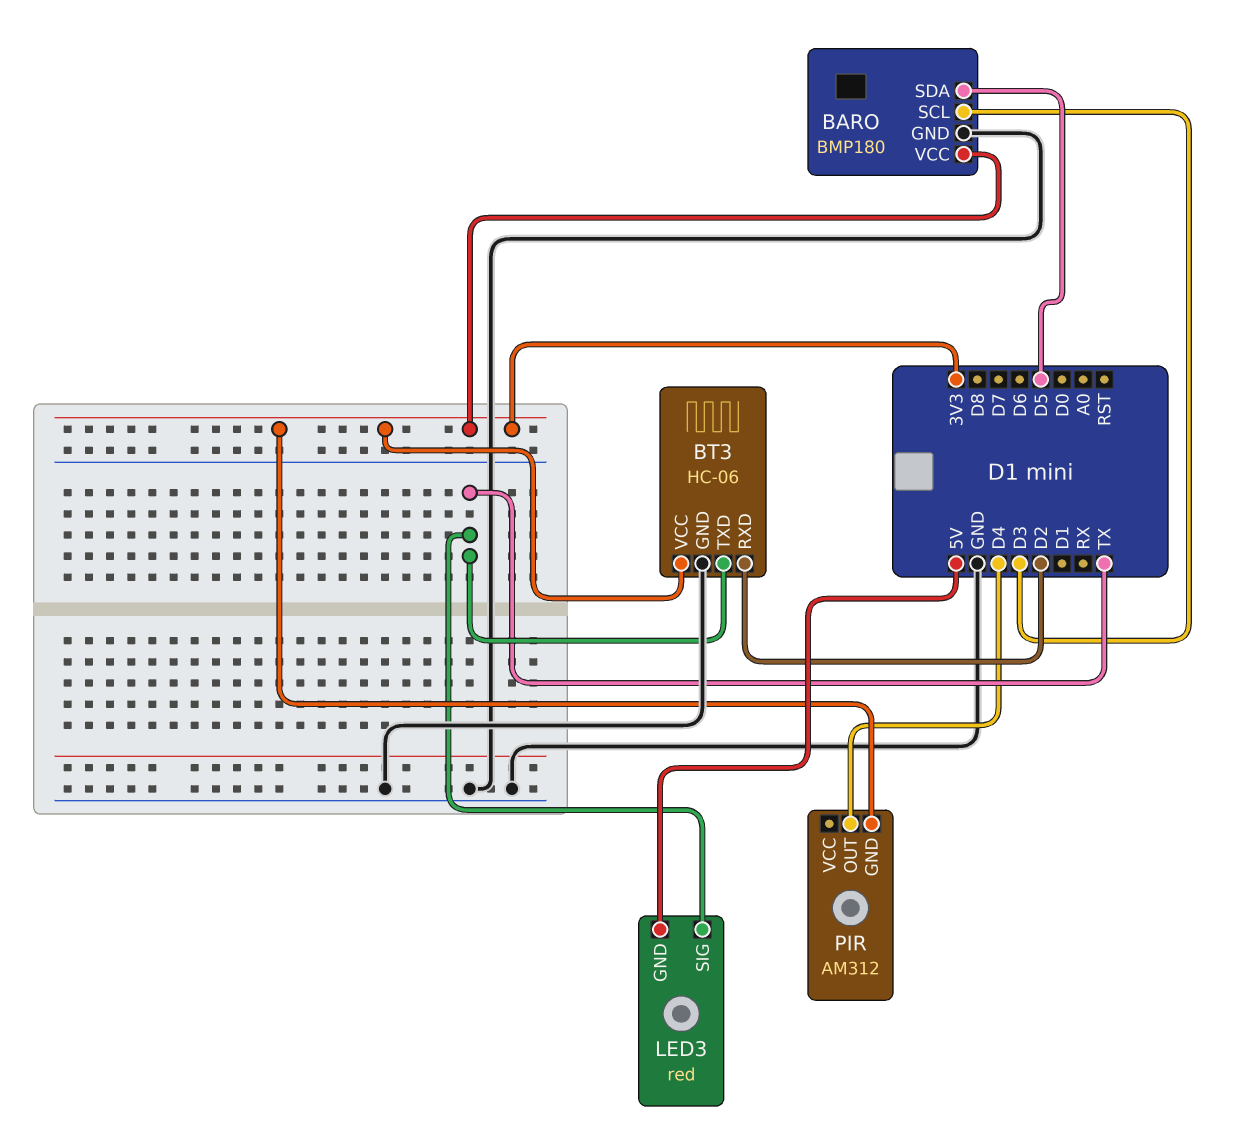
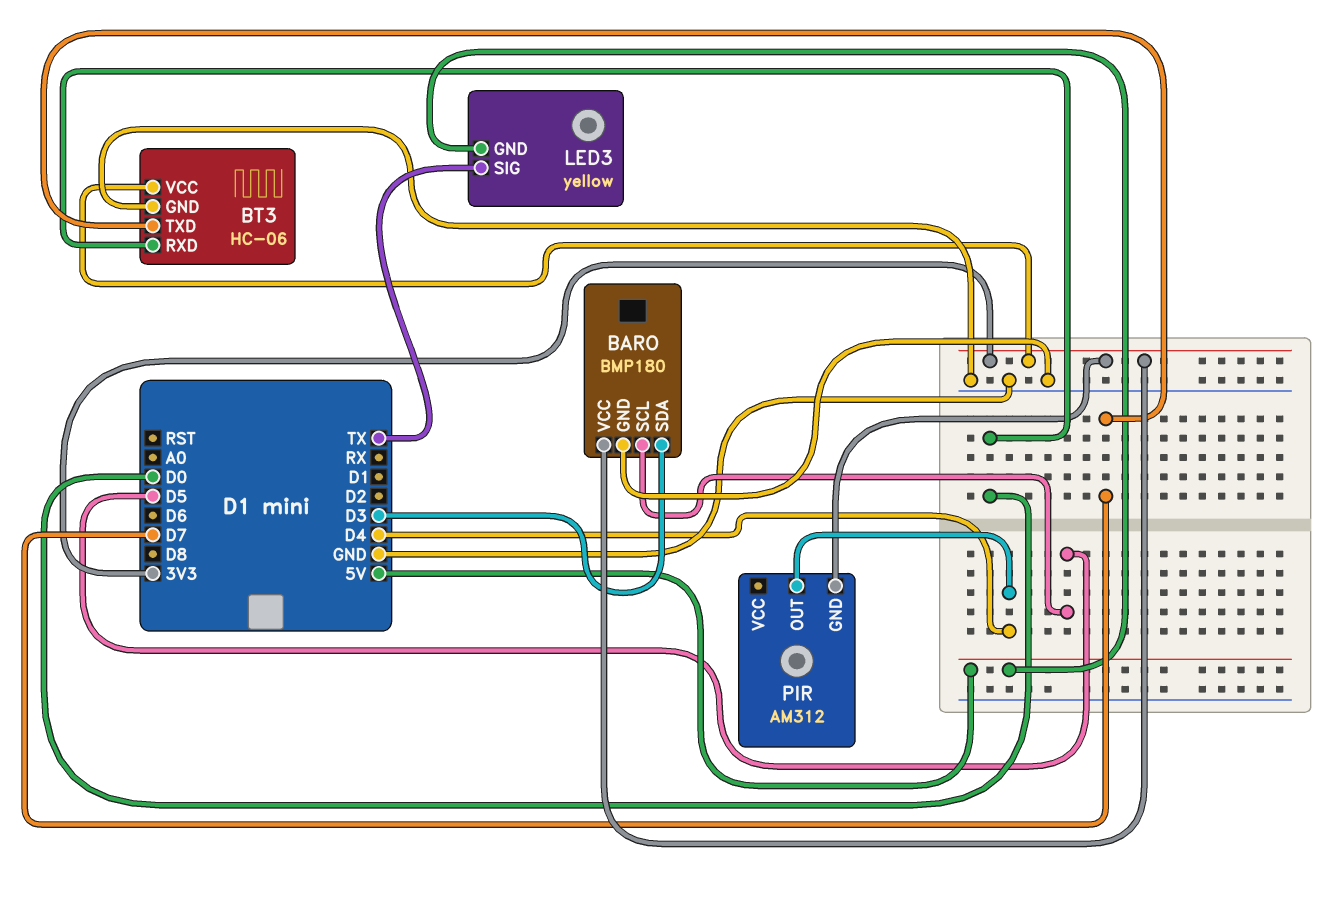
BARO pin SCL: D3 -> D5
BARO pin SDA: D5 -> D3
BT3 pin RXD: D2 -> D0
BT3 pin TXD: TX -> D7
LED3: red -> yellow

